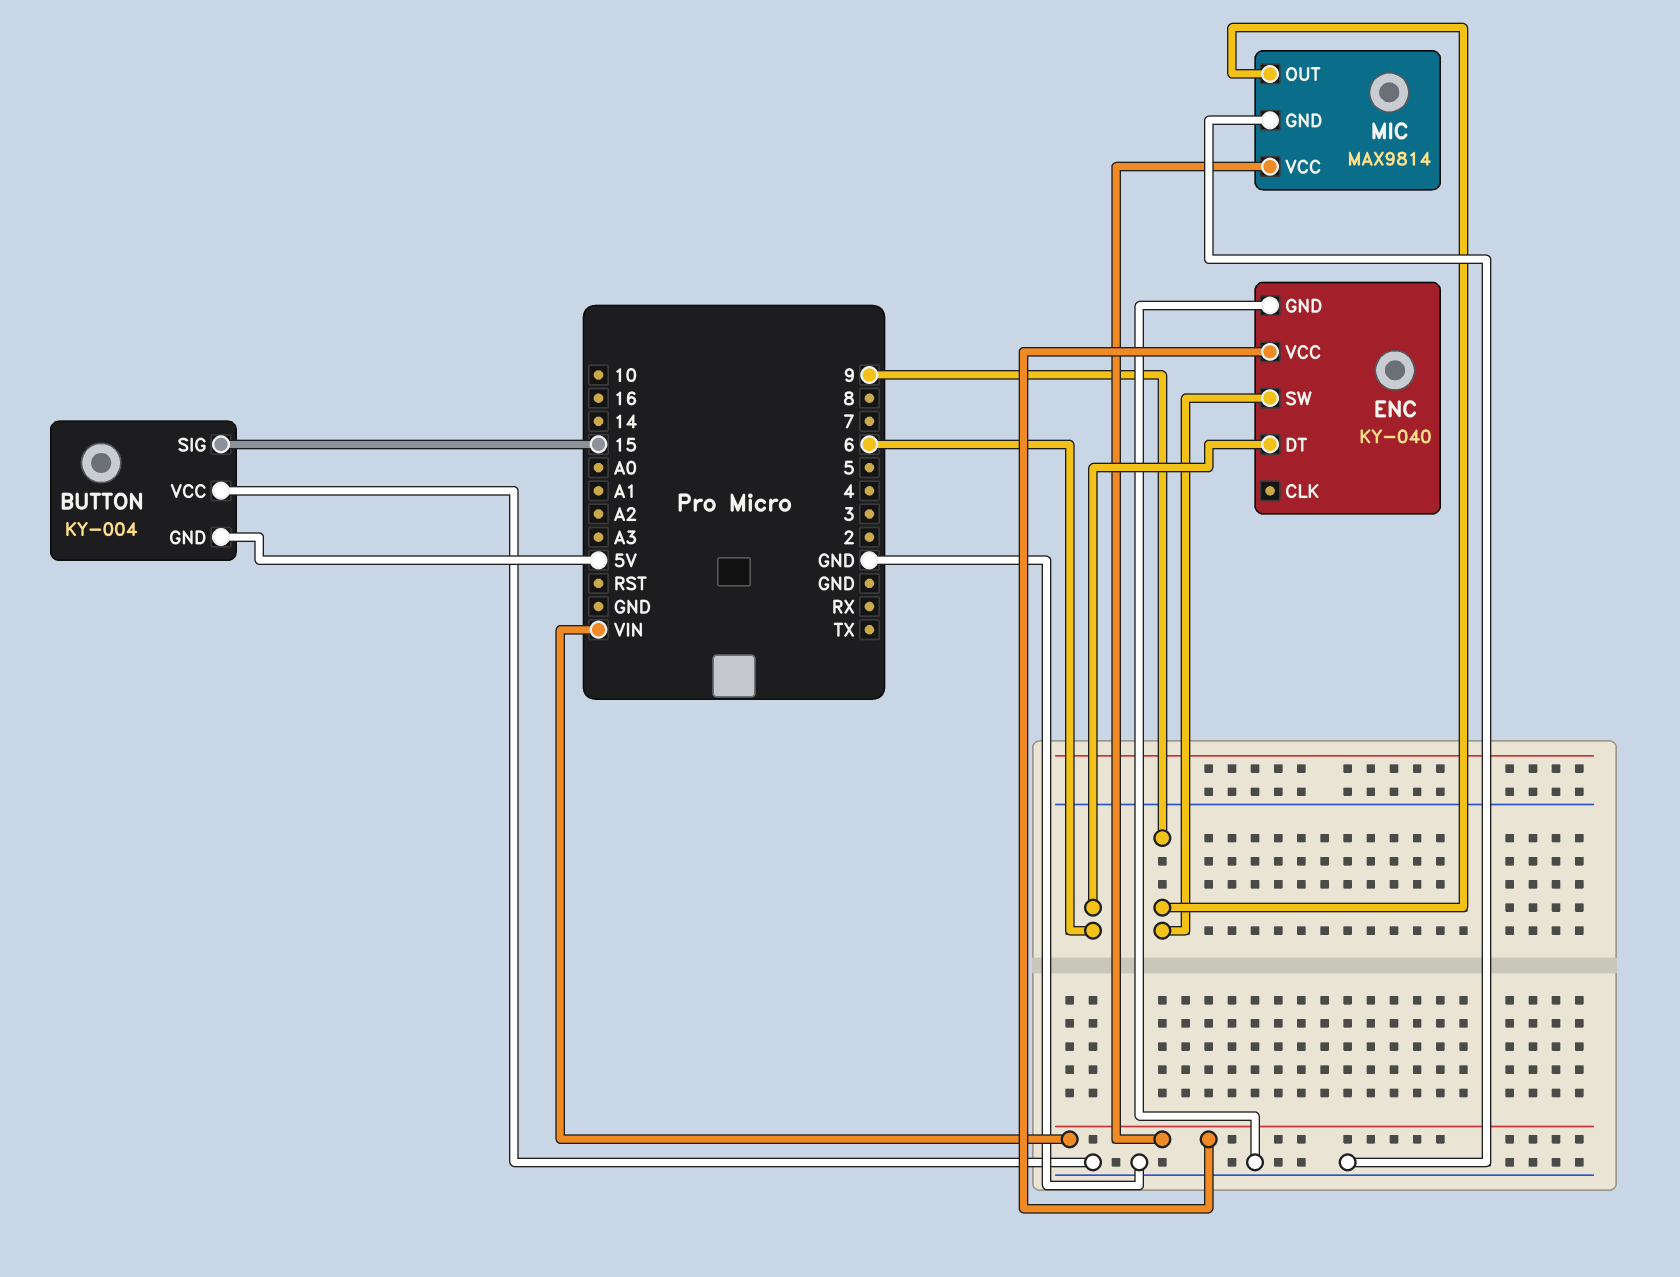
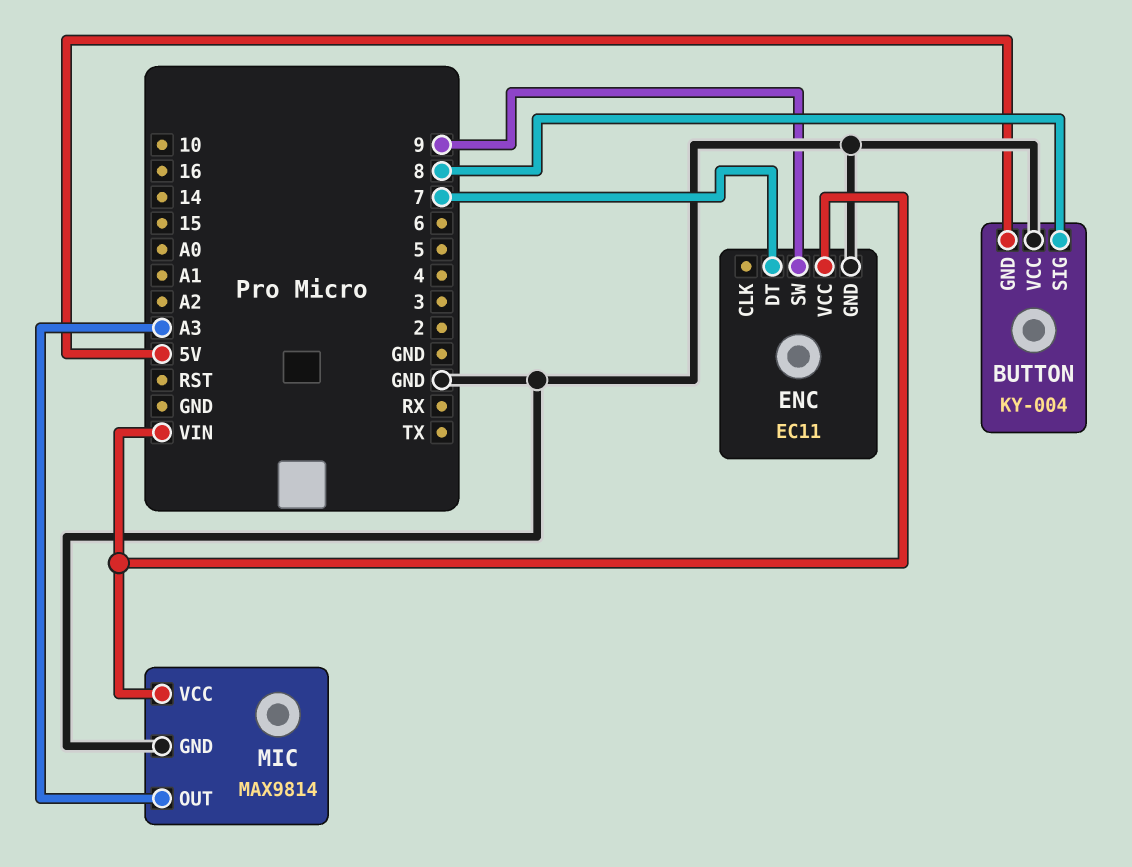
BUTTON pin SIG: 15 -> 8
ENC: KY-040 -> EC11
ENC pin DT: 6 -> 7
MIC pin OUT: 9 -> A3

